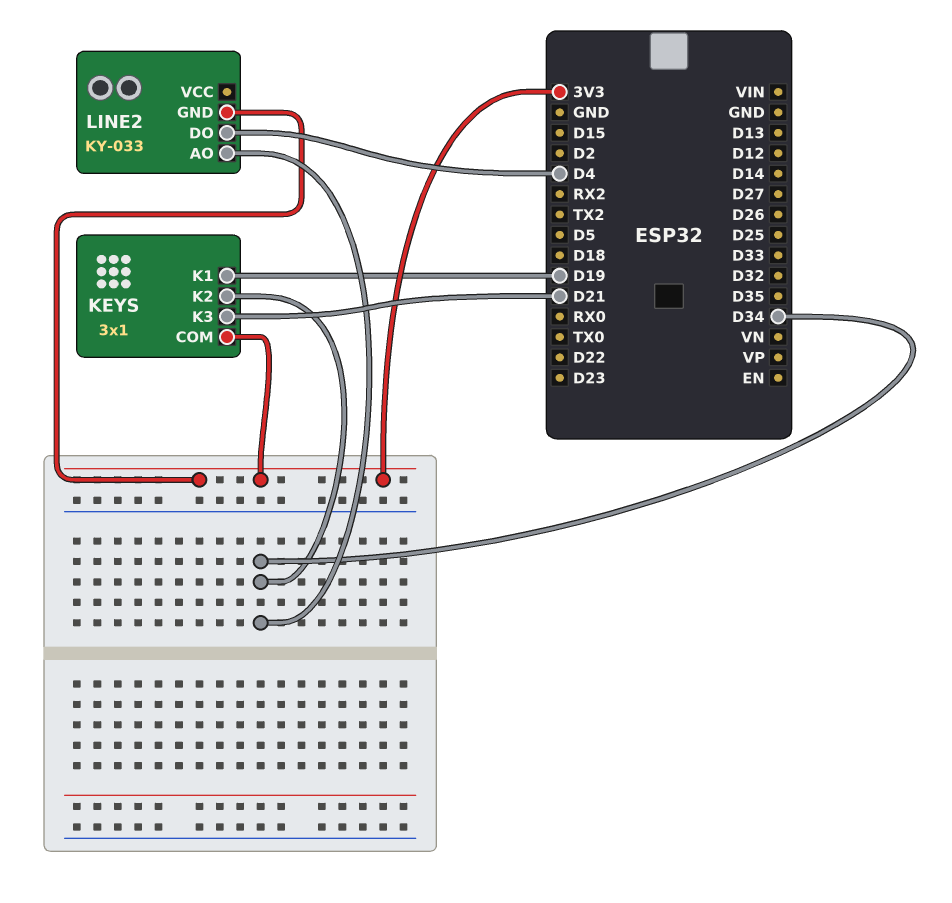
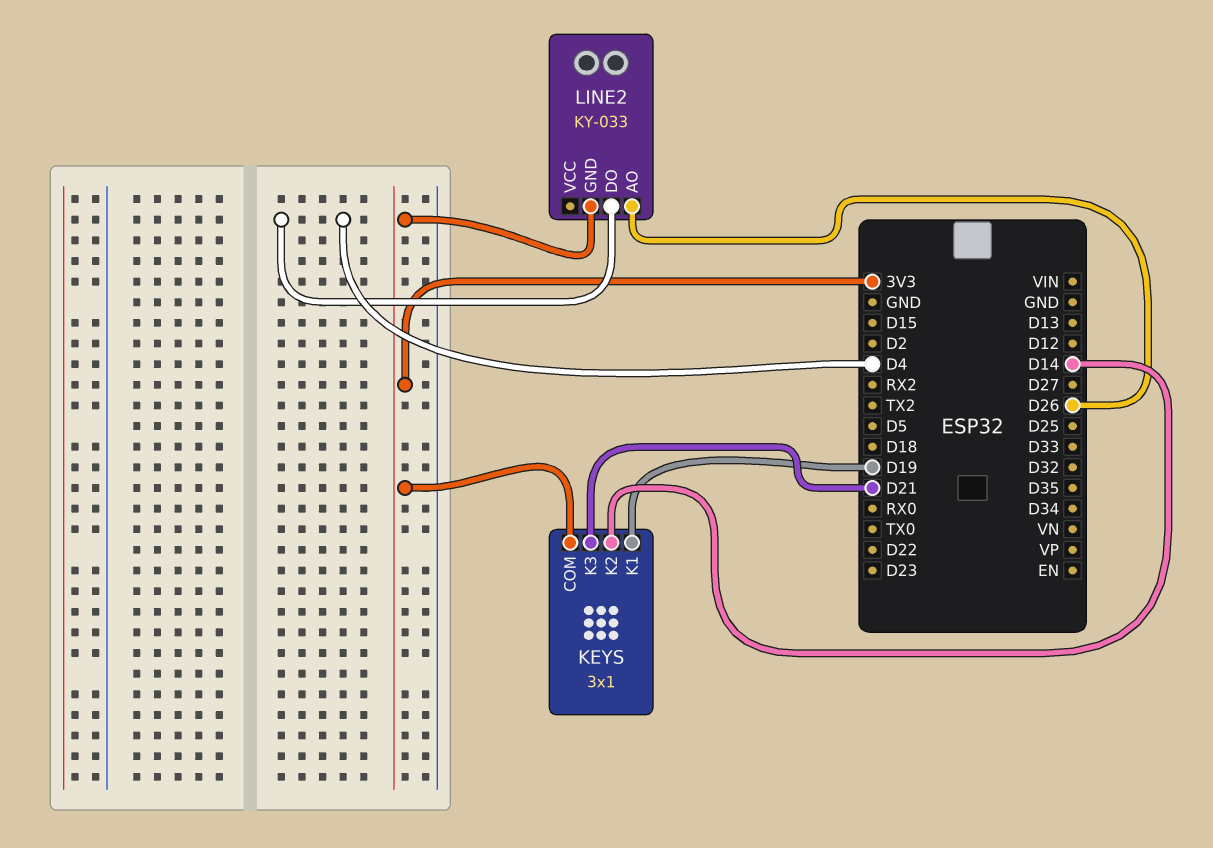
KEYS pin K2: D34 -> D14
LINE2 pin AO: D34 -> D26

